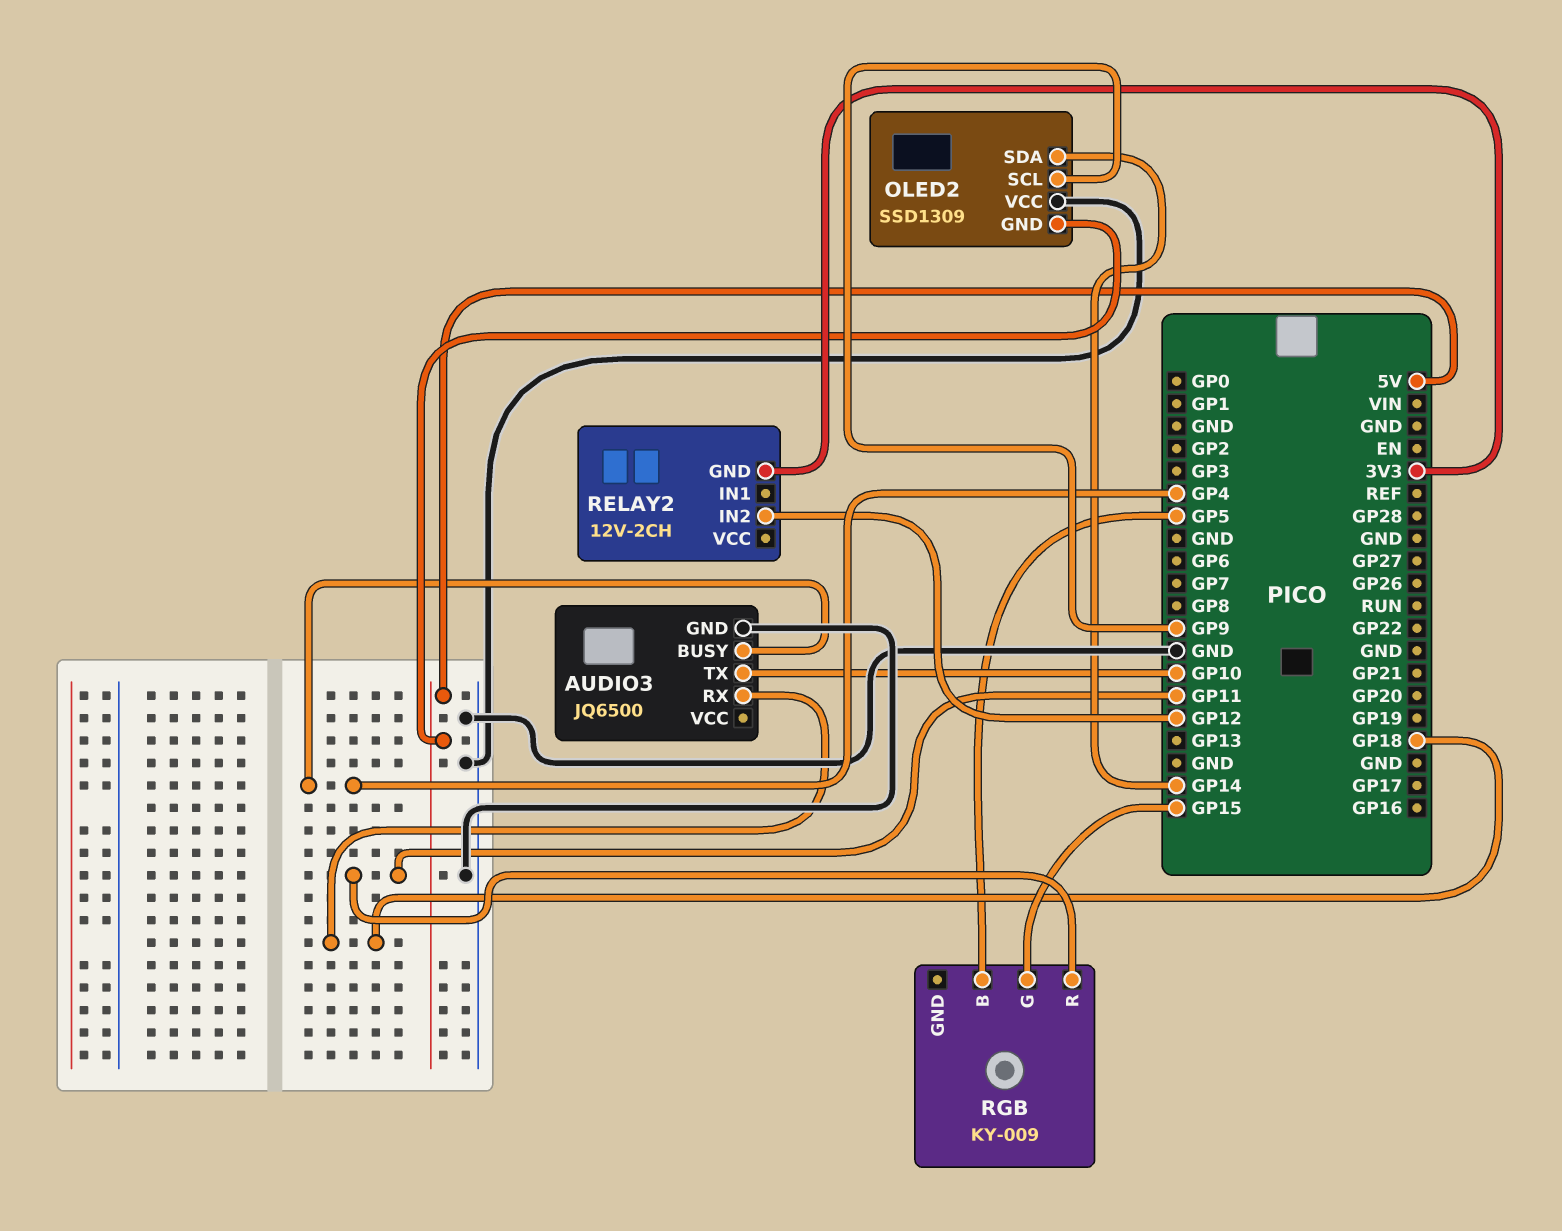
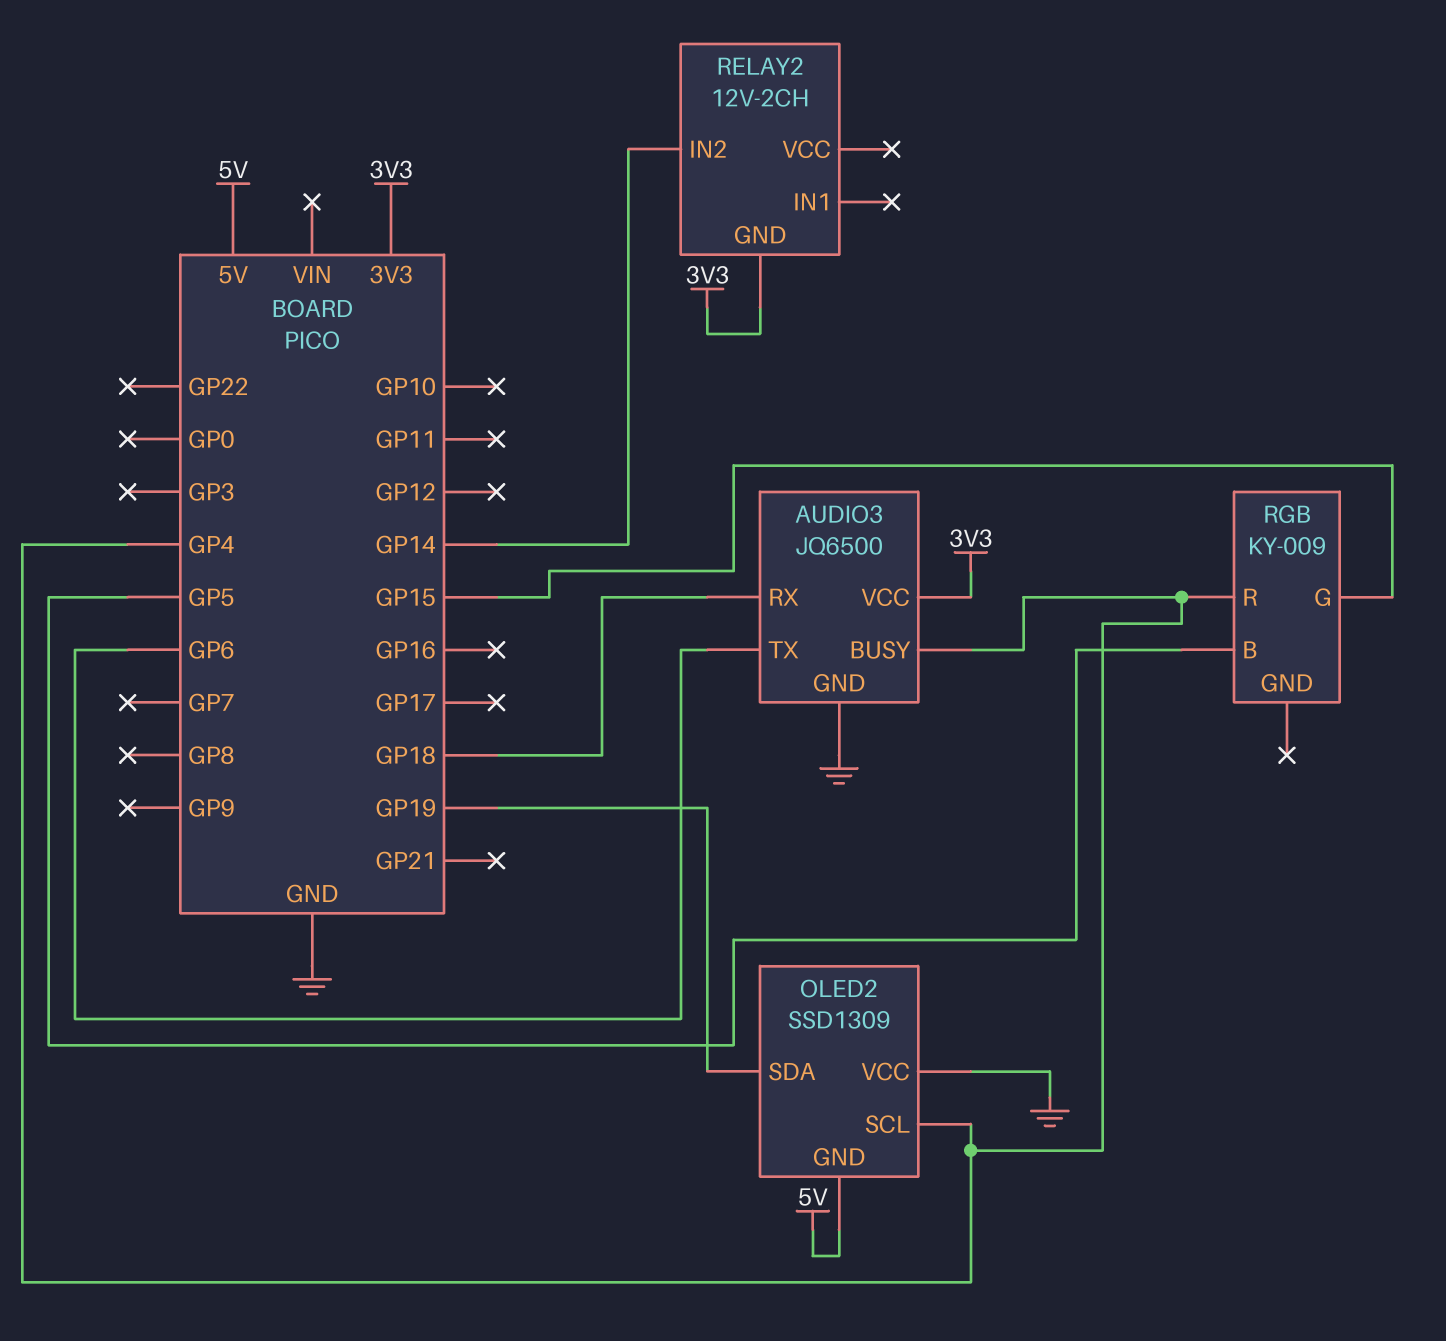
AUDIO3 pin TX: GP10 -> GP6
AUDIO3 pin VCC: none -> 3V3
OLED2 pin SCL: GP9 -> GP4
OLED2 pin SDA: GP14 -> GP19
RELAY2 pin IN2: GP12 -> GP14
RGB pin R: GP11 -> GP4

